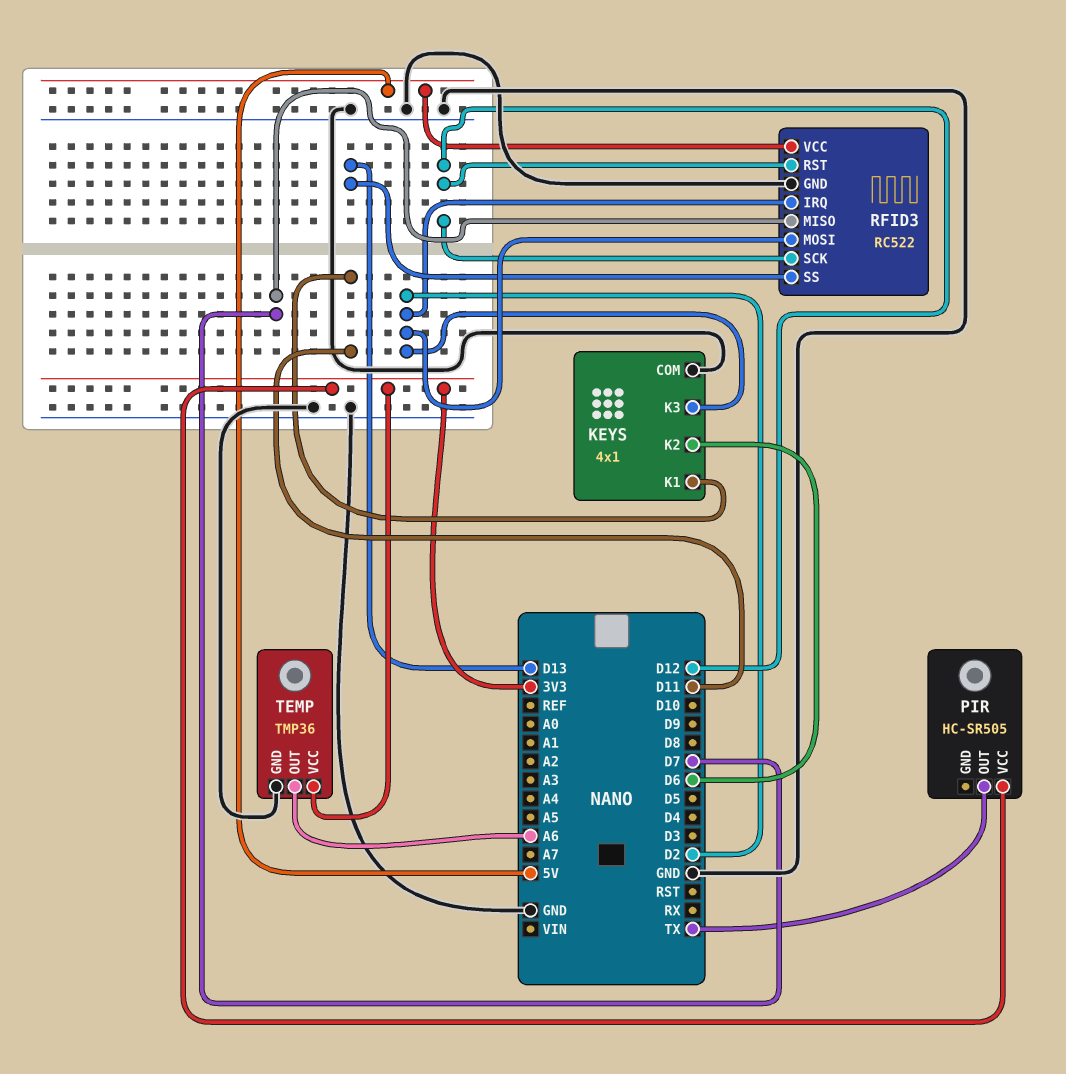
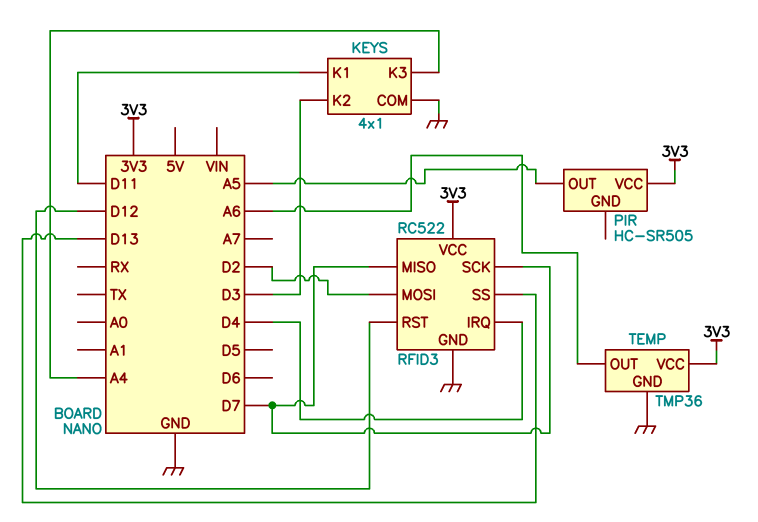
KEYS pin K2: D6 -> D3
KEYS pin K3: D2 -> A4
PIR pin OUT: TX -> A5
RFID3 pin IRQ: D2 -> D4
RFID3 pin SCK: D12 -> D7
RFID3 pin VCC: 5V -> 3V3

